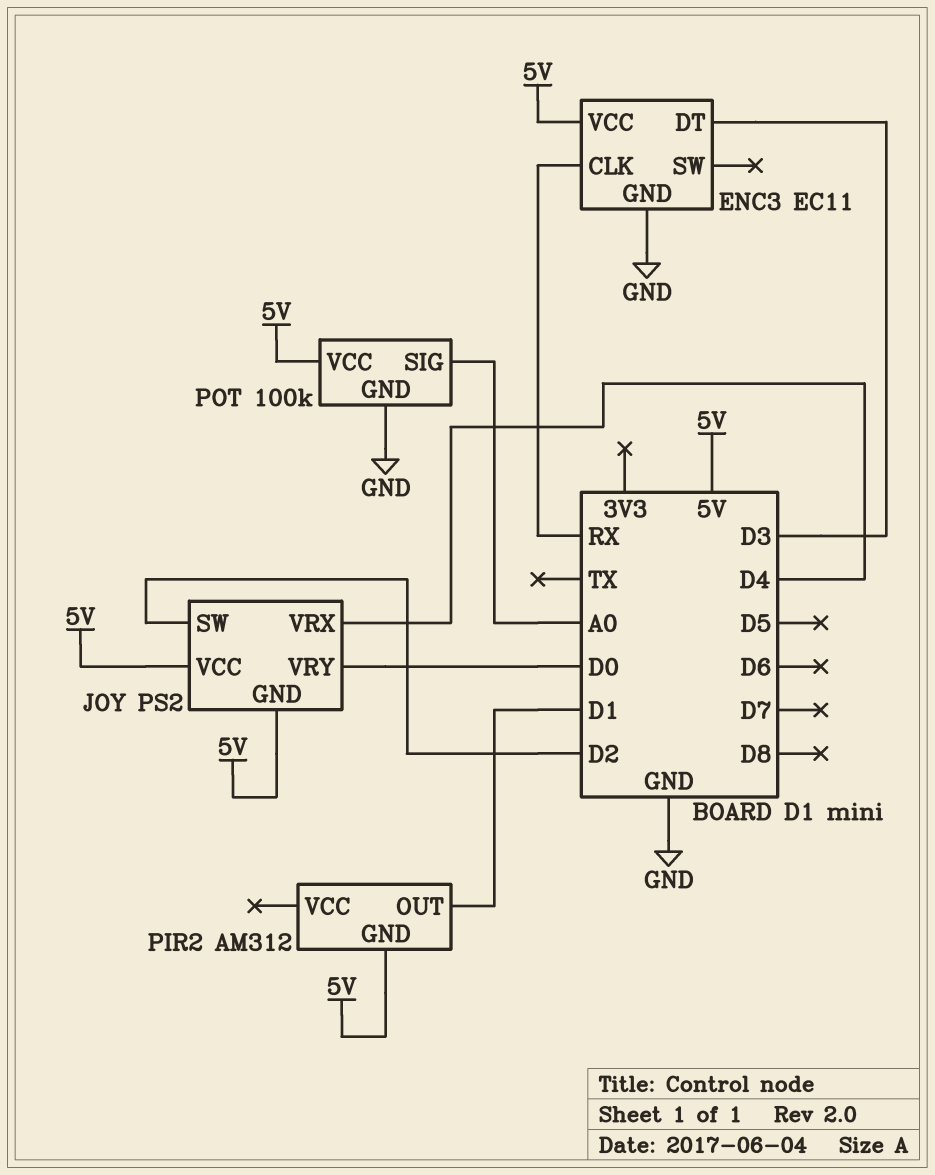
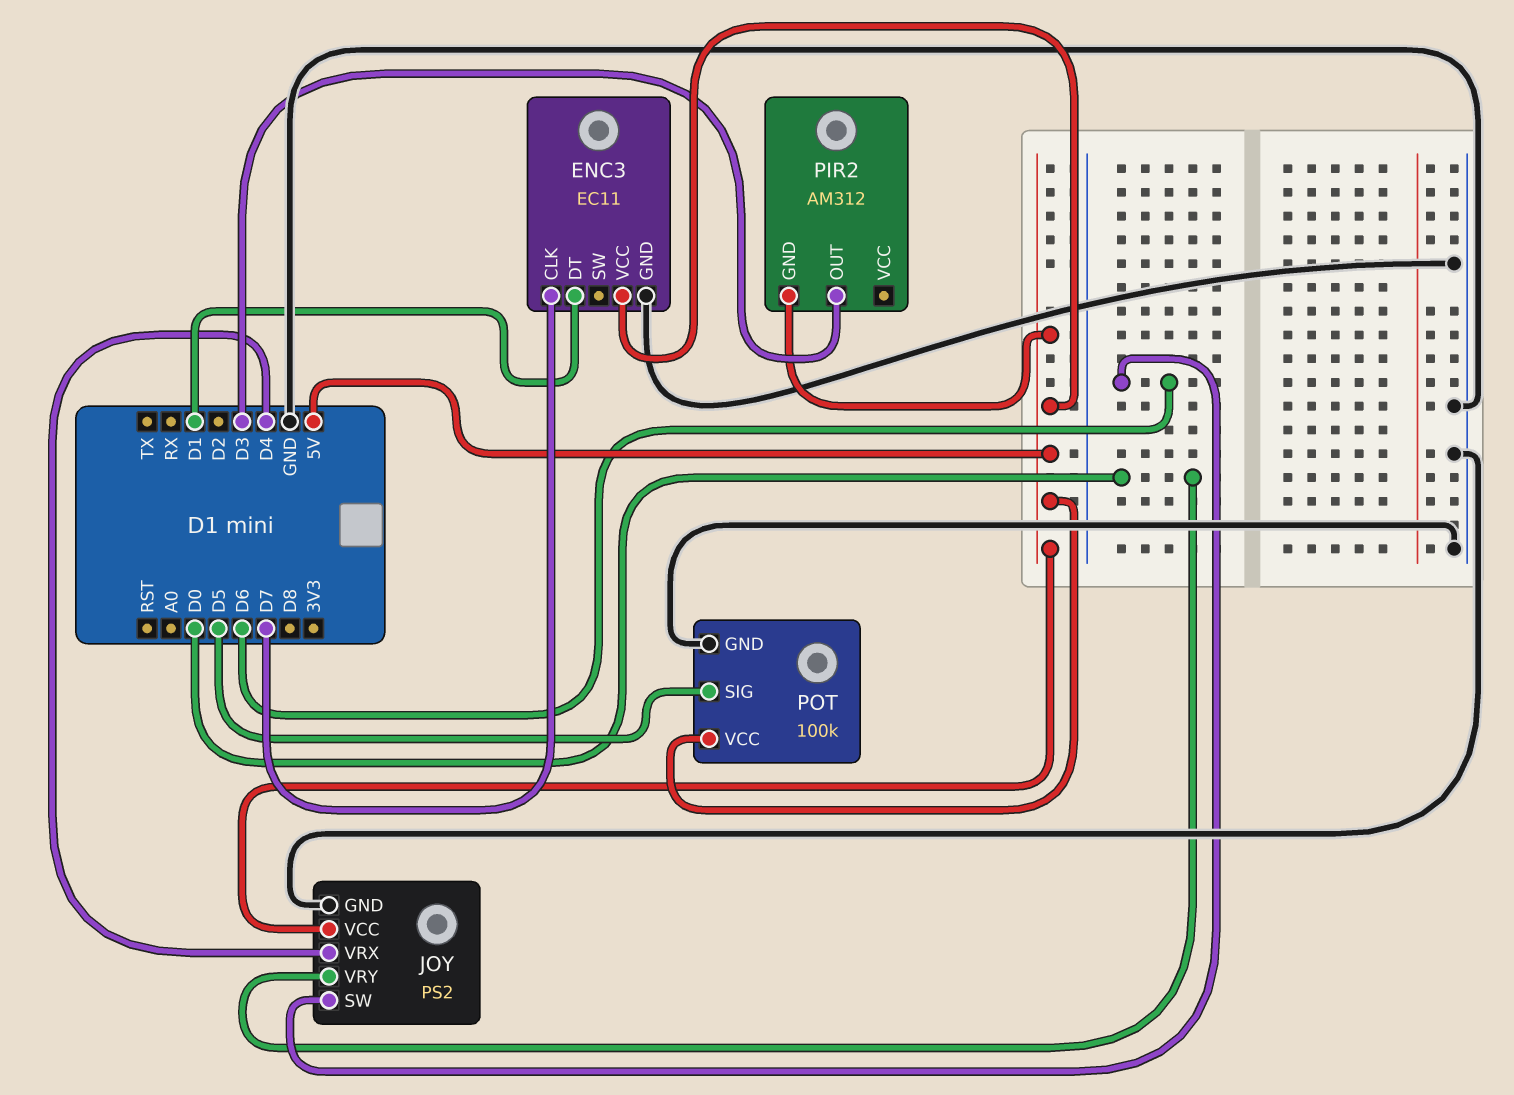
ENC3 pin CLK: RX -> D7
ENC3 pin DT: D3 -> D1
JOY pin GND: 5V -> GND
JOY pin SW: D2 -> D6
PIR2 pin OUT: D1 -> D3
POT pin SIG: A0 -> D5

